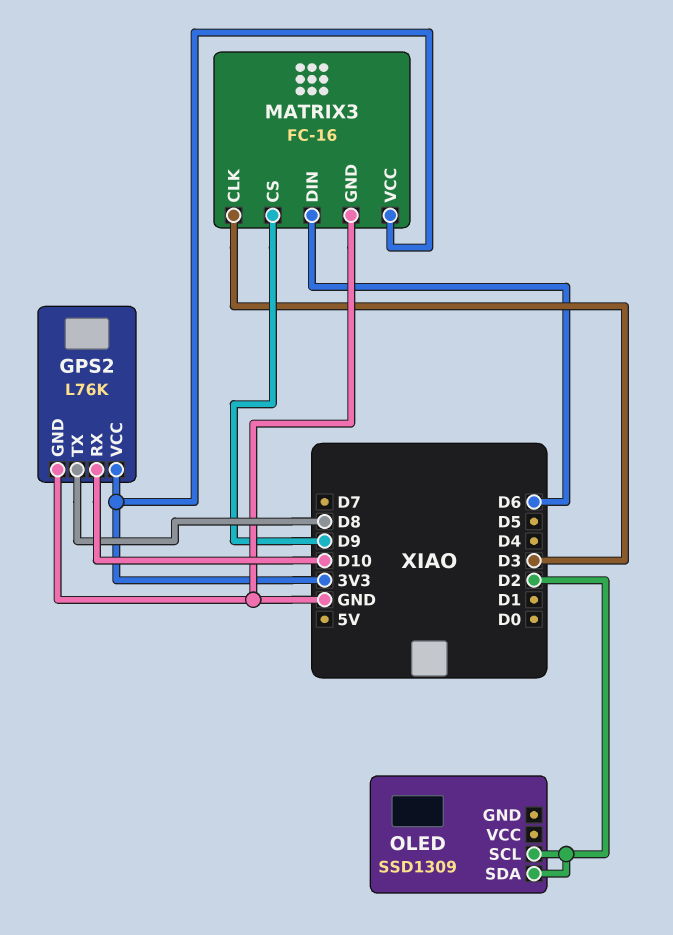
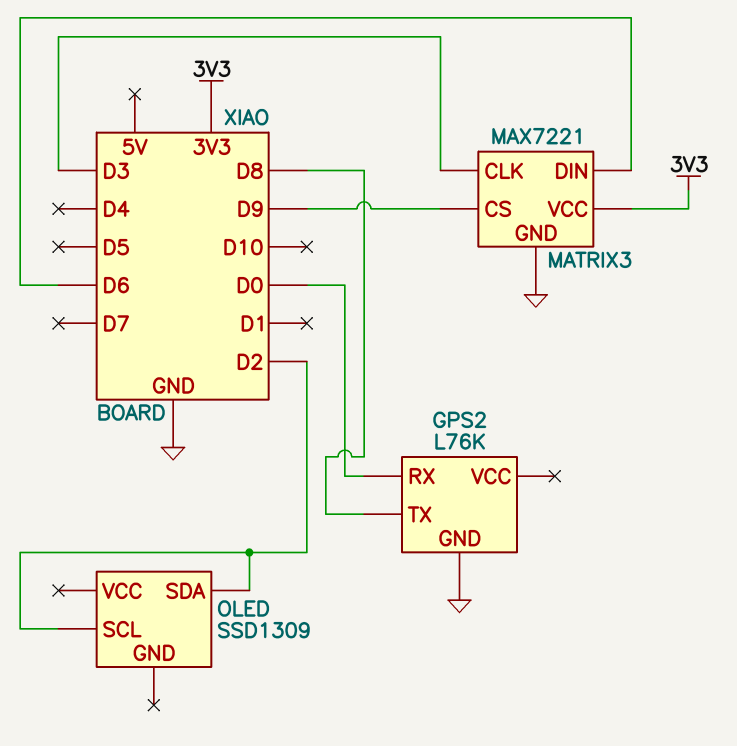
GPS2 pin RX: D10 -> D0
GPS2 pin VCC: 3V3 -> none
MATRIX3: FC-16 -> MAX7221

